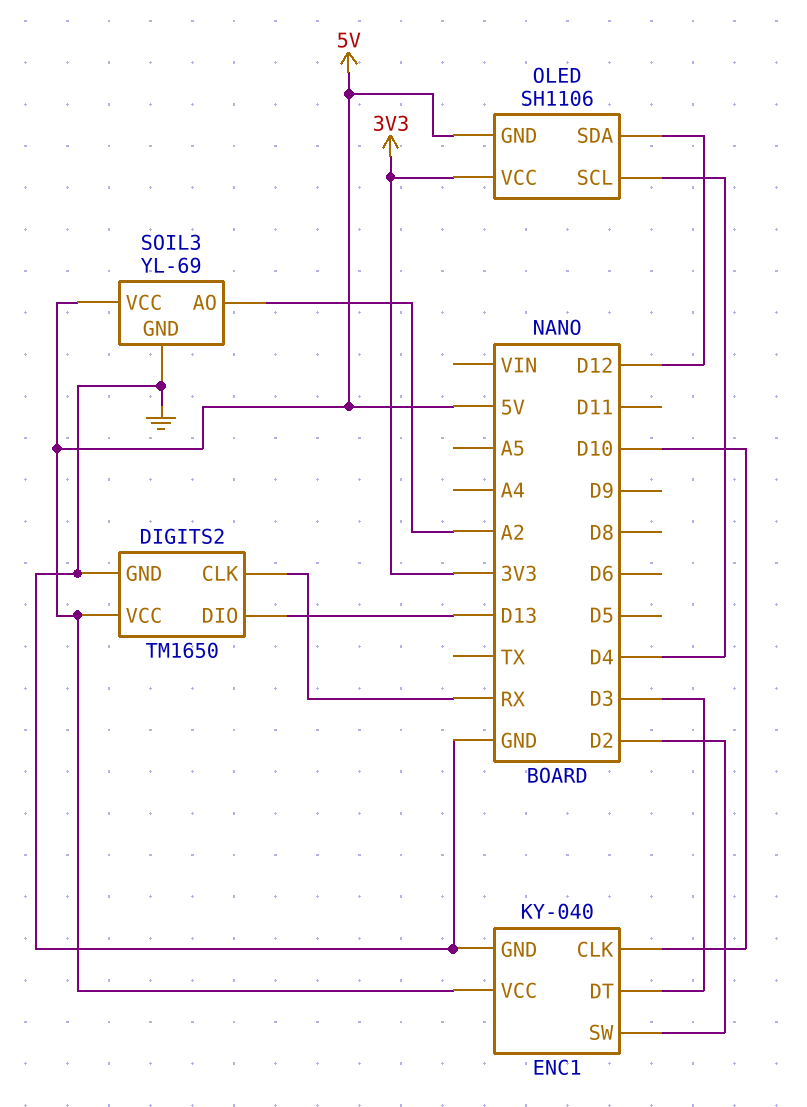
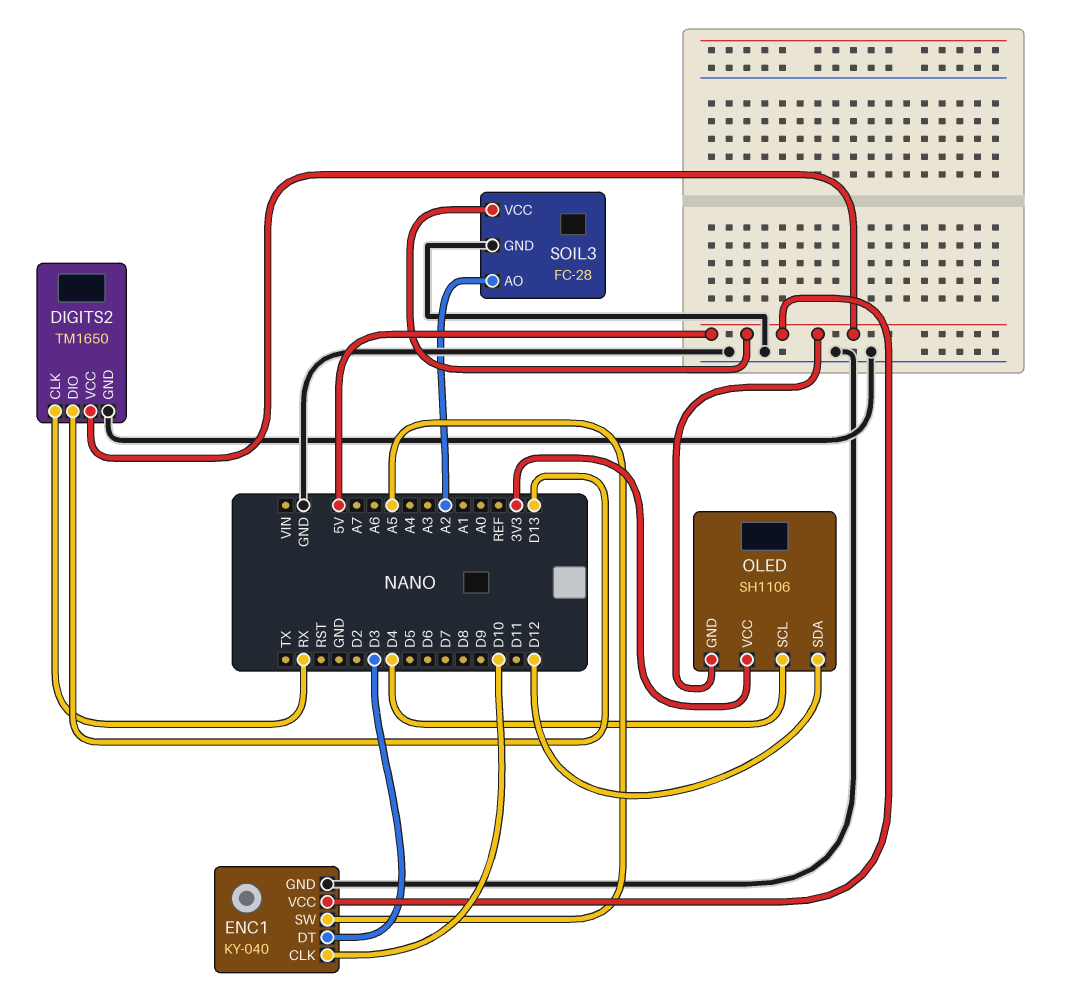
ENC1 pin SW: D2 -> A5
SOIL3: YL-69 -> FC-28

